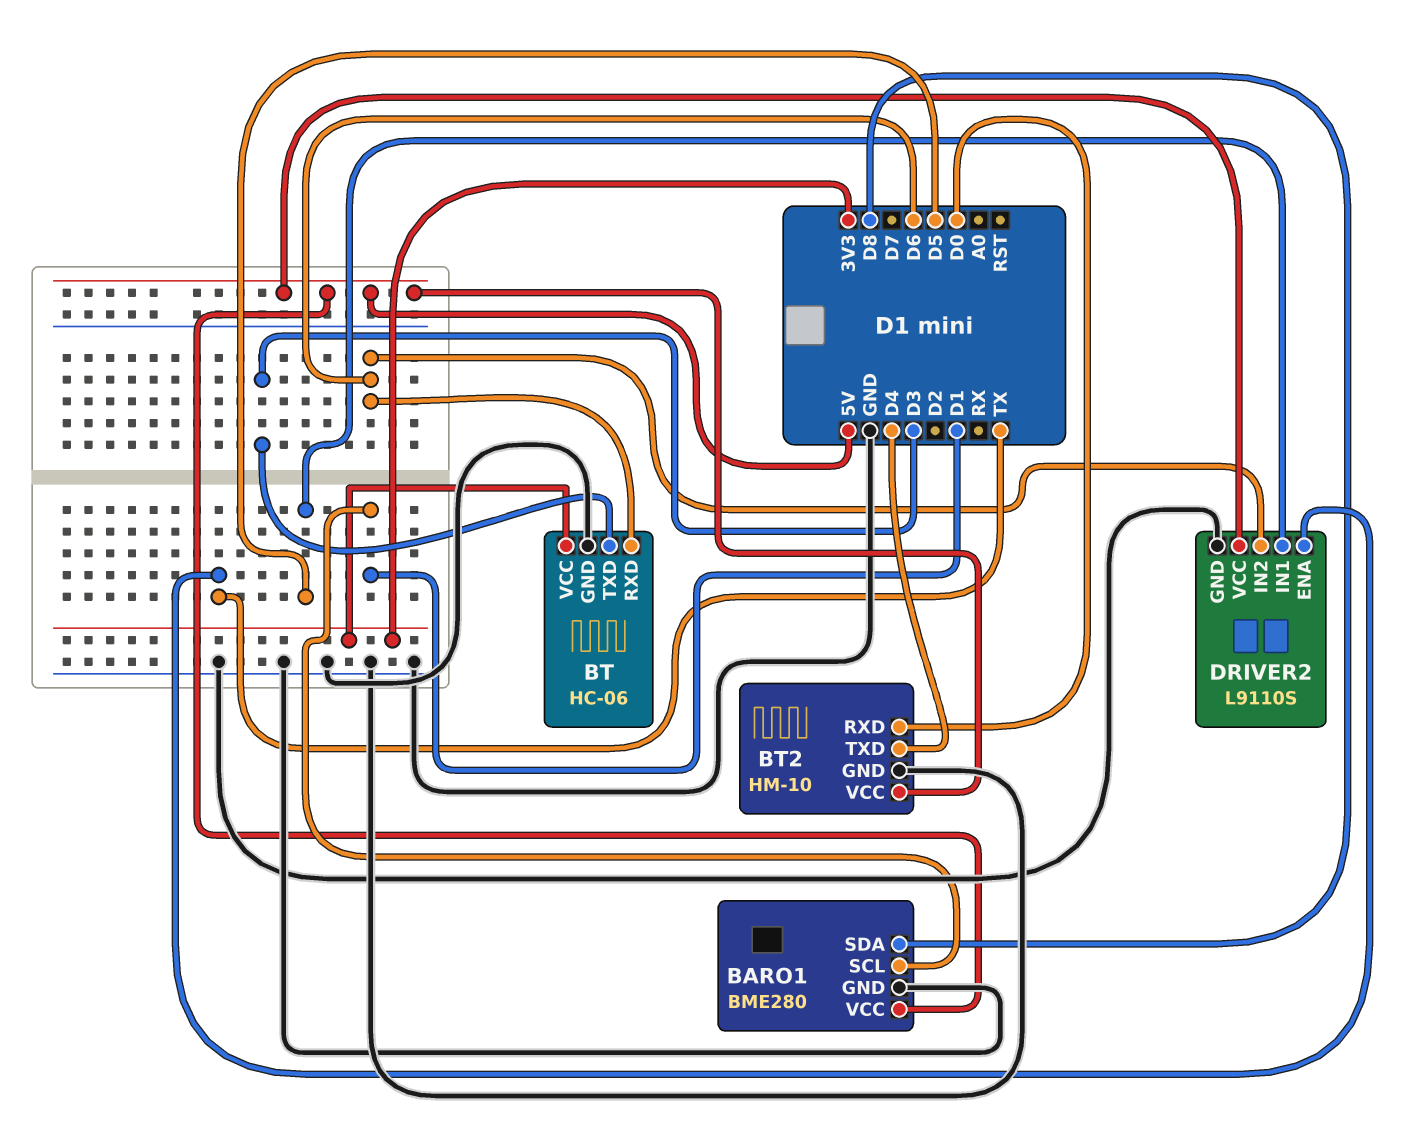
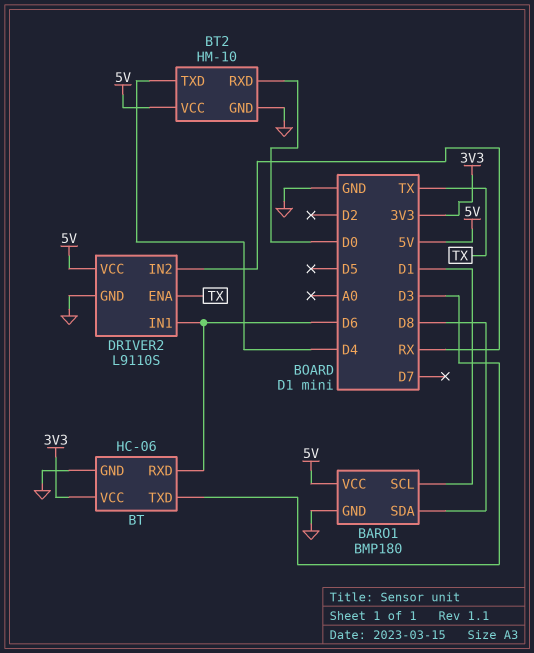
BARO1: BME280 -> BMP180
DRIVER2 pin IN1: D5 -> D6
DRIVER2 pin IN2: D6 -> RX

